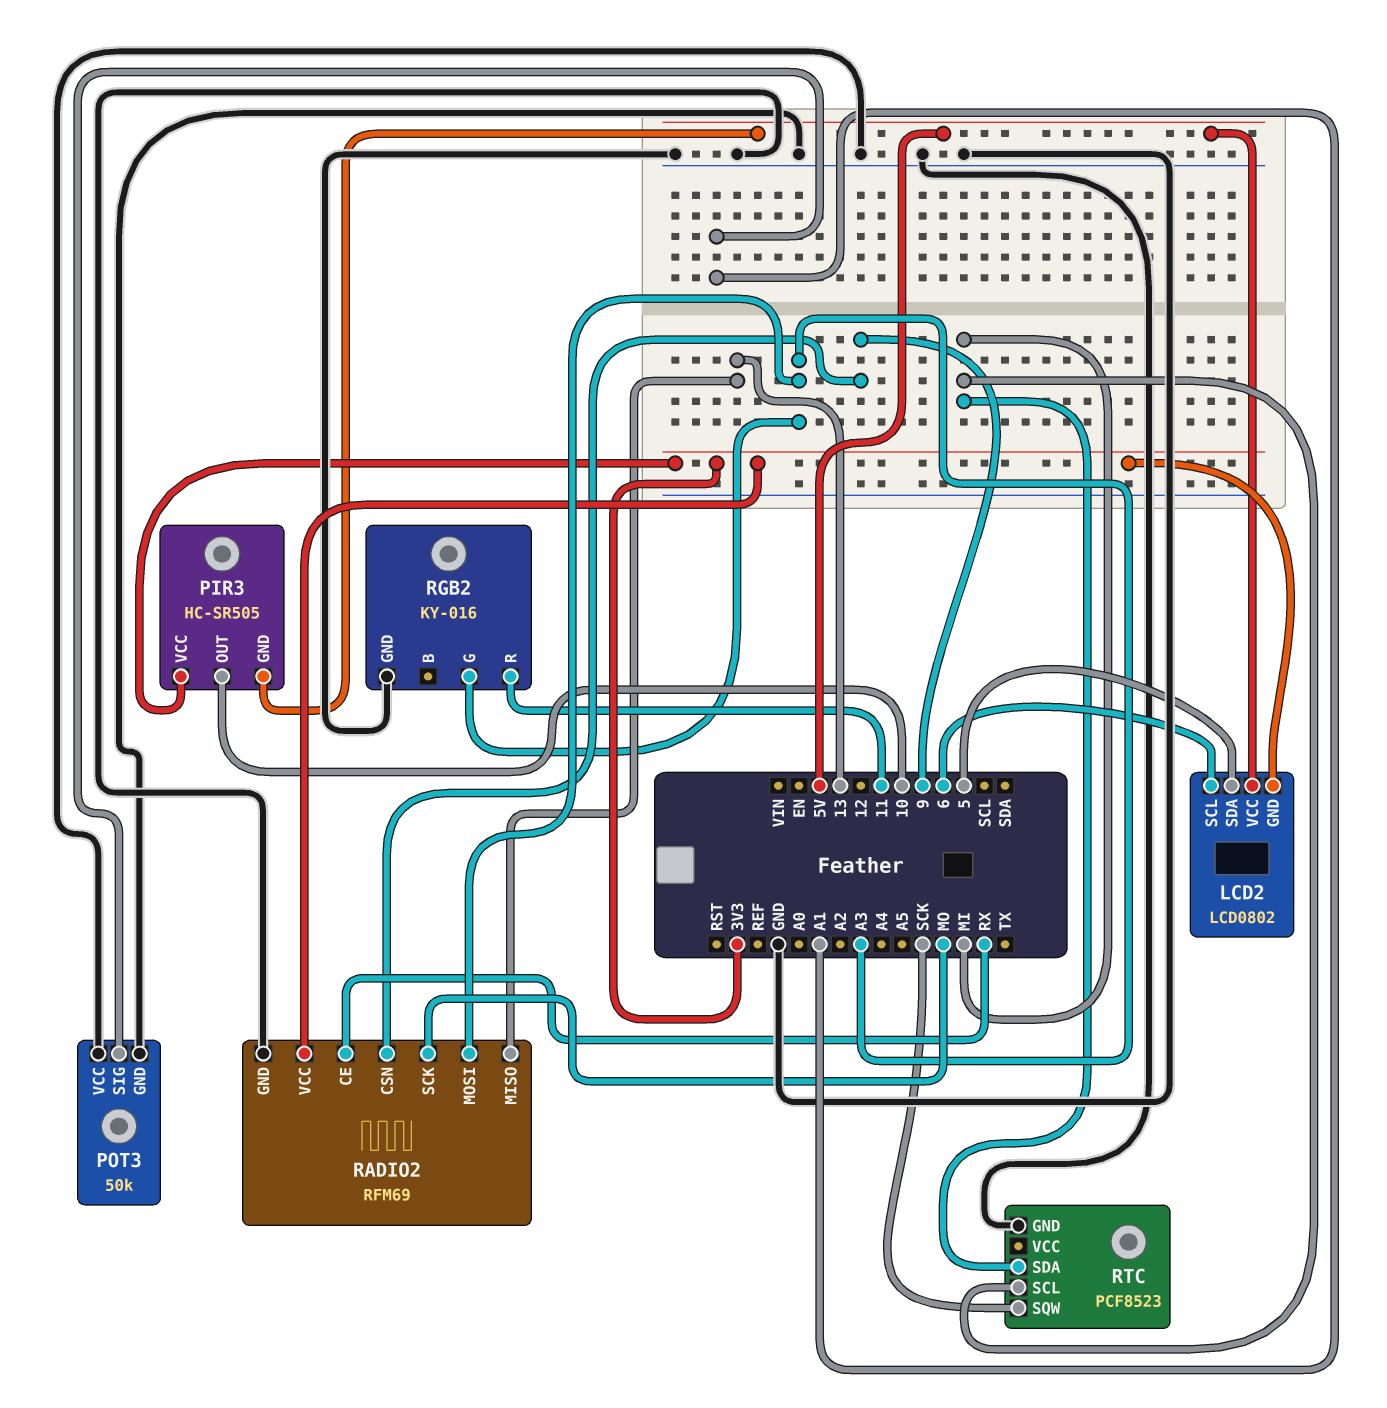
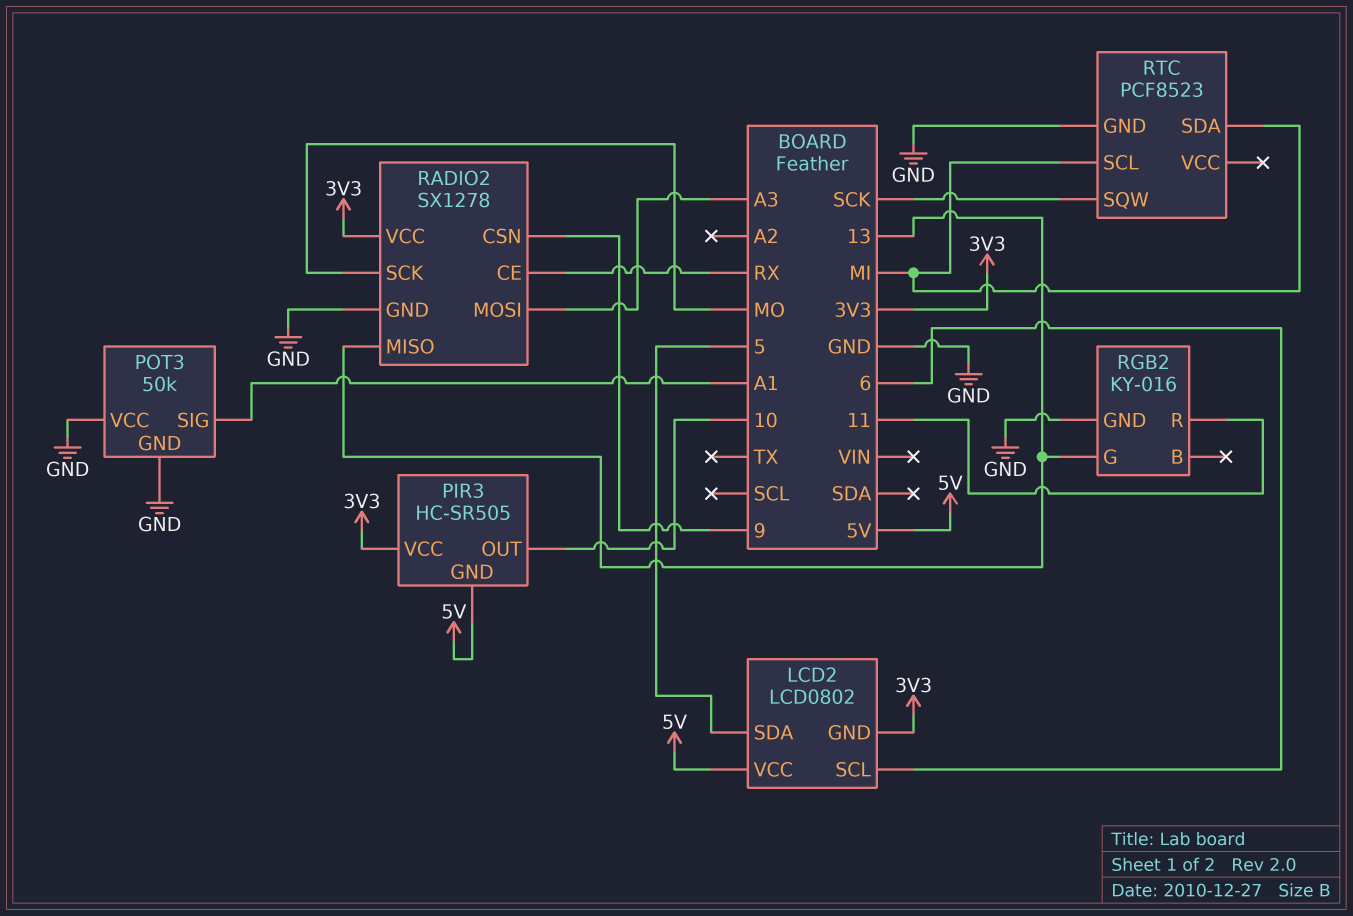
RADIO2: RFM69 -> SX1278
RGB2 pin G: A3 -> 13

